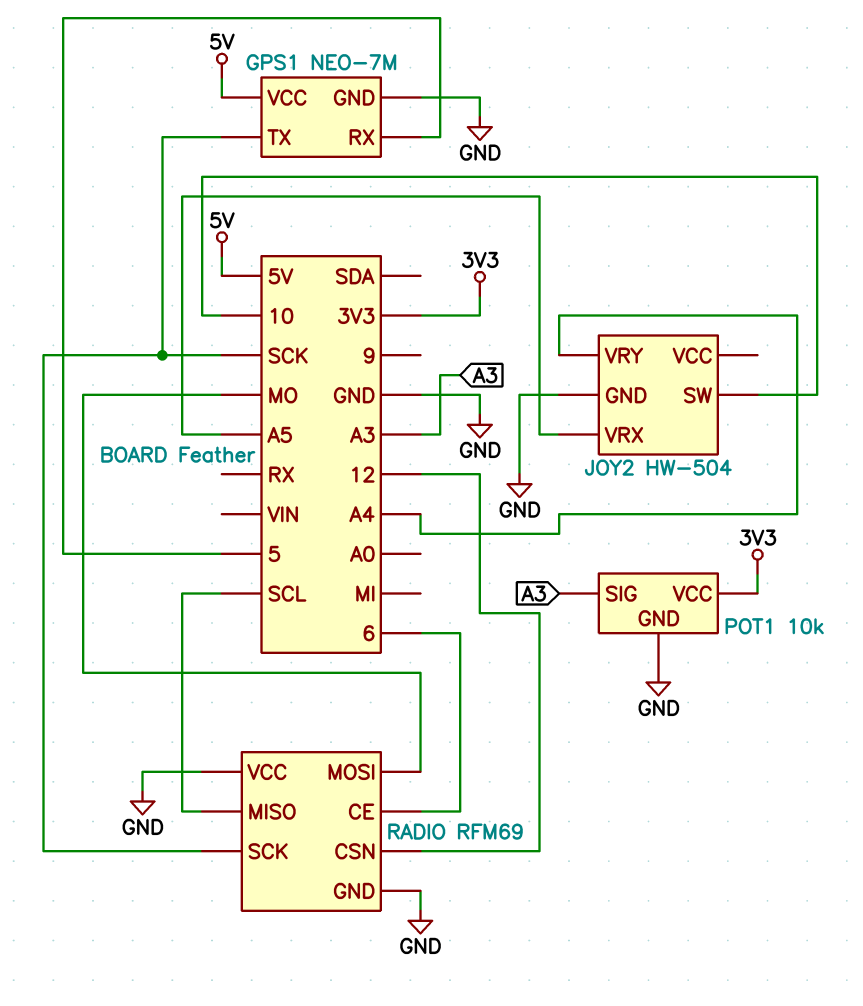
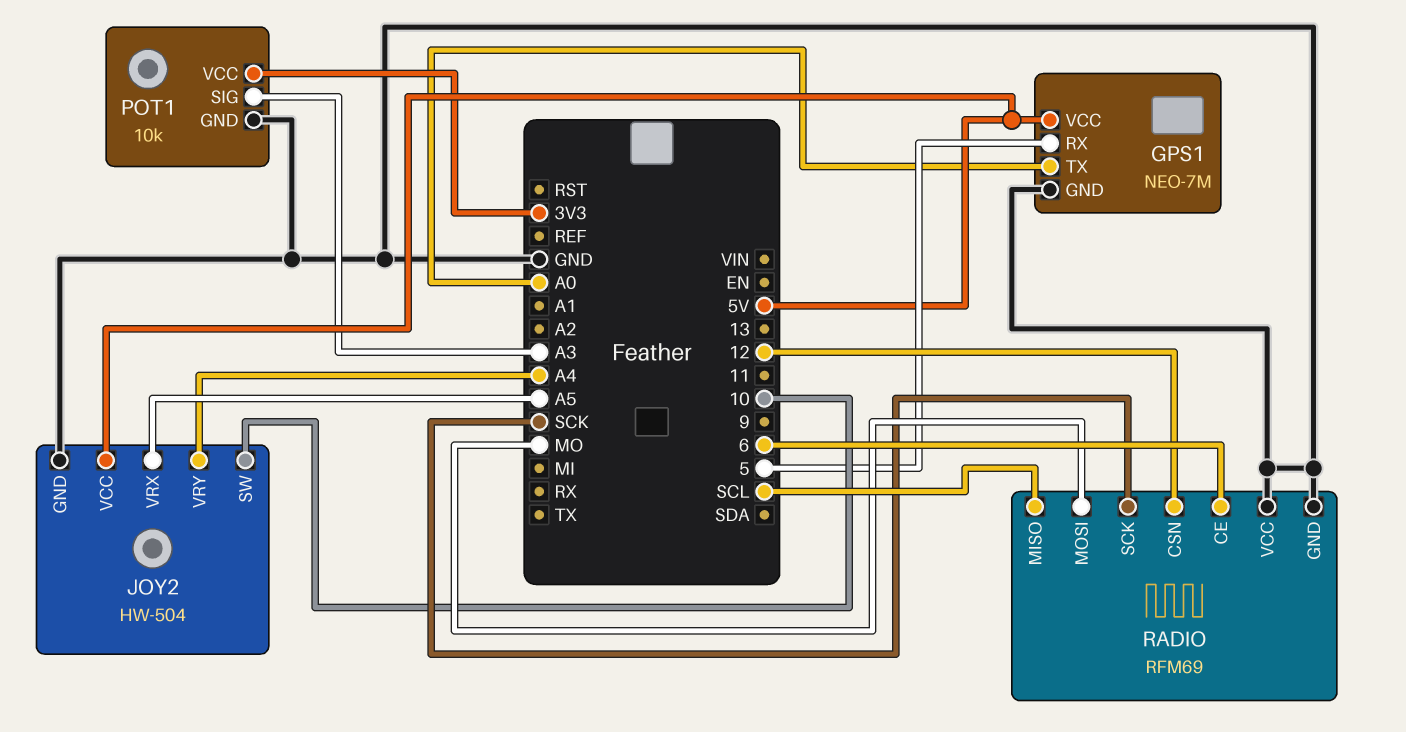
GPS1 pin TX: SCK -> A0
JOY2 pin VCC: none -> 5V

